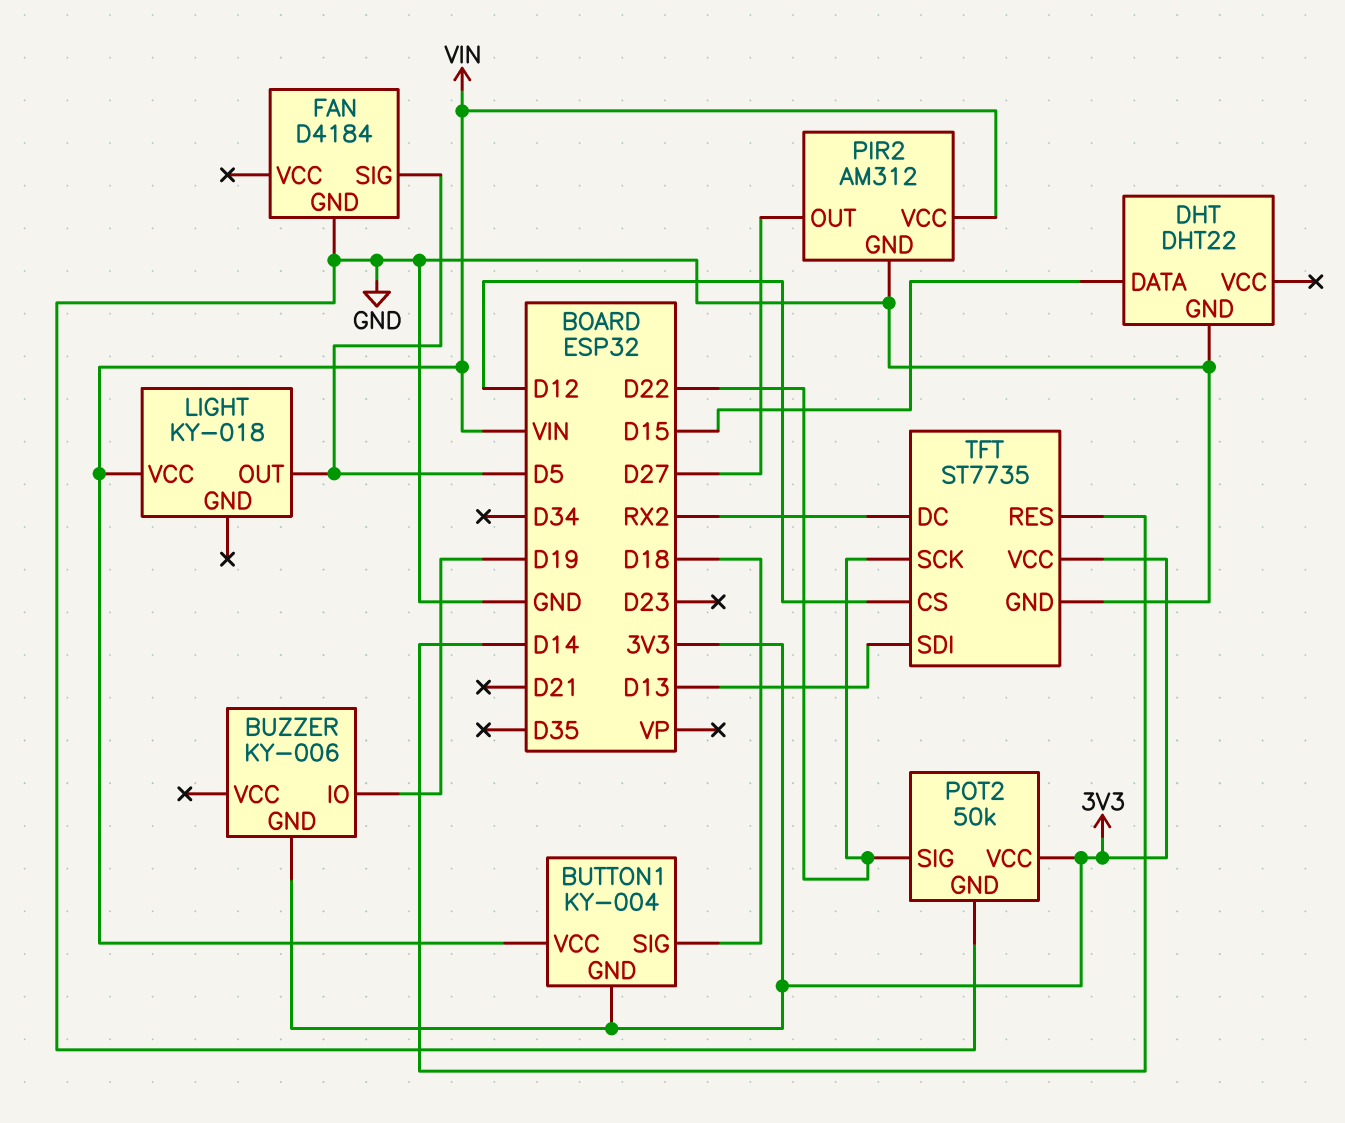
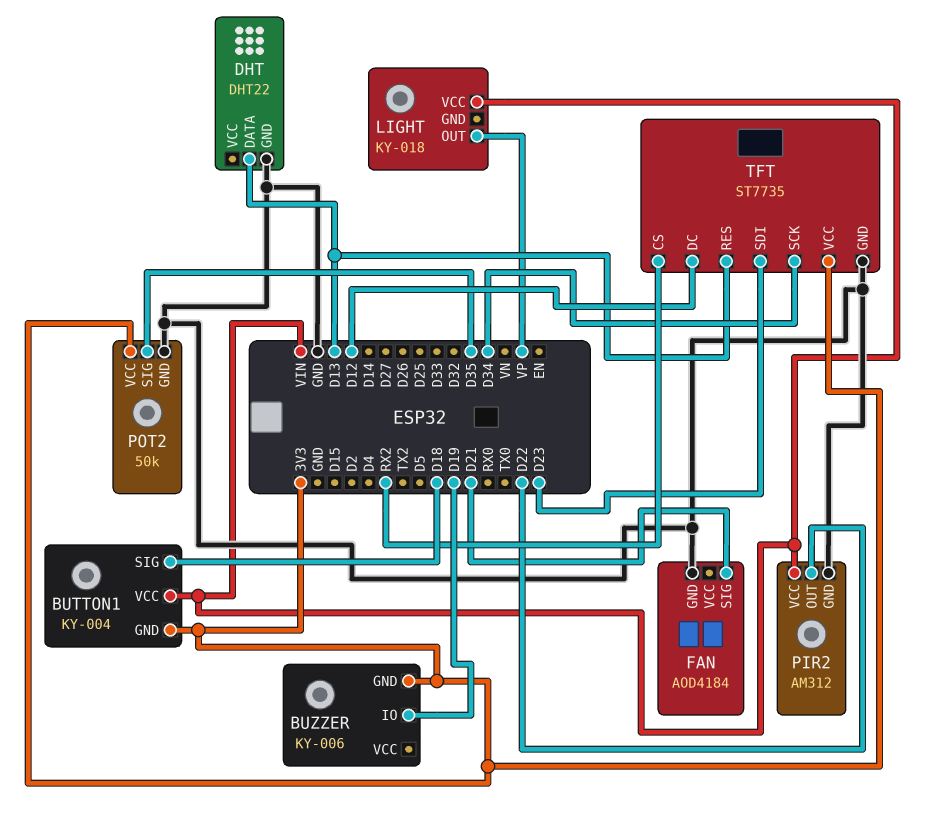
DHT pin DATA: D15 -> D13
FAN: D4184 -> AOD4184
FAN pin SIG: D5 -> D21
LIGHT pin OUT: D5 -> VP
PIR2 pin OUT: D27 -> D22
POT2 pin SIG: D22 -> D35
TFT pin CS: D12 -> RX2
TFT pin DC: RX2 -> D12
TFT pin RES: D14 -> D13
TFT pin SCK: D22 -> D34
TFT pin SDI: D13 -> D23

